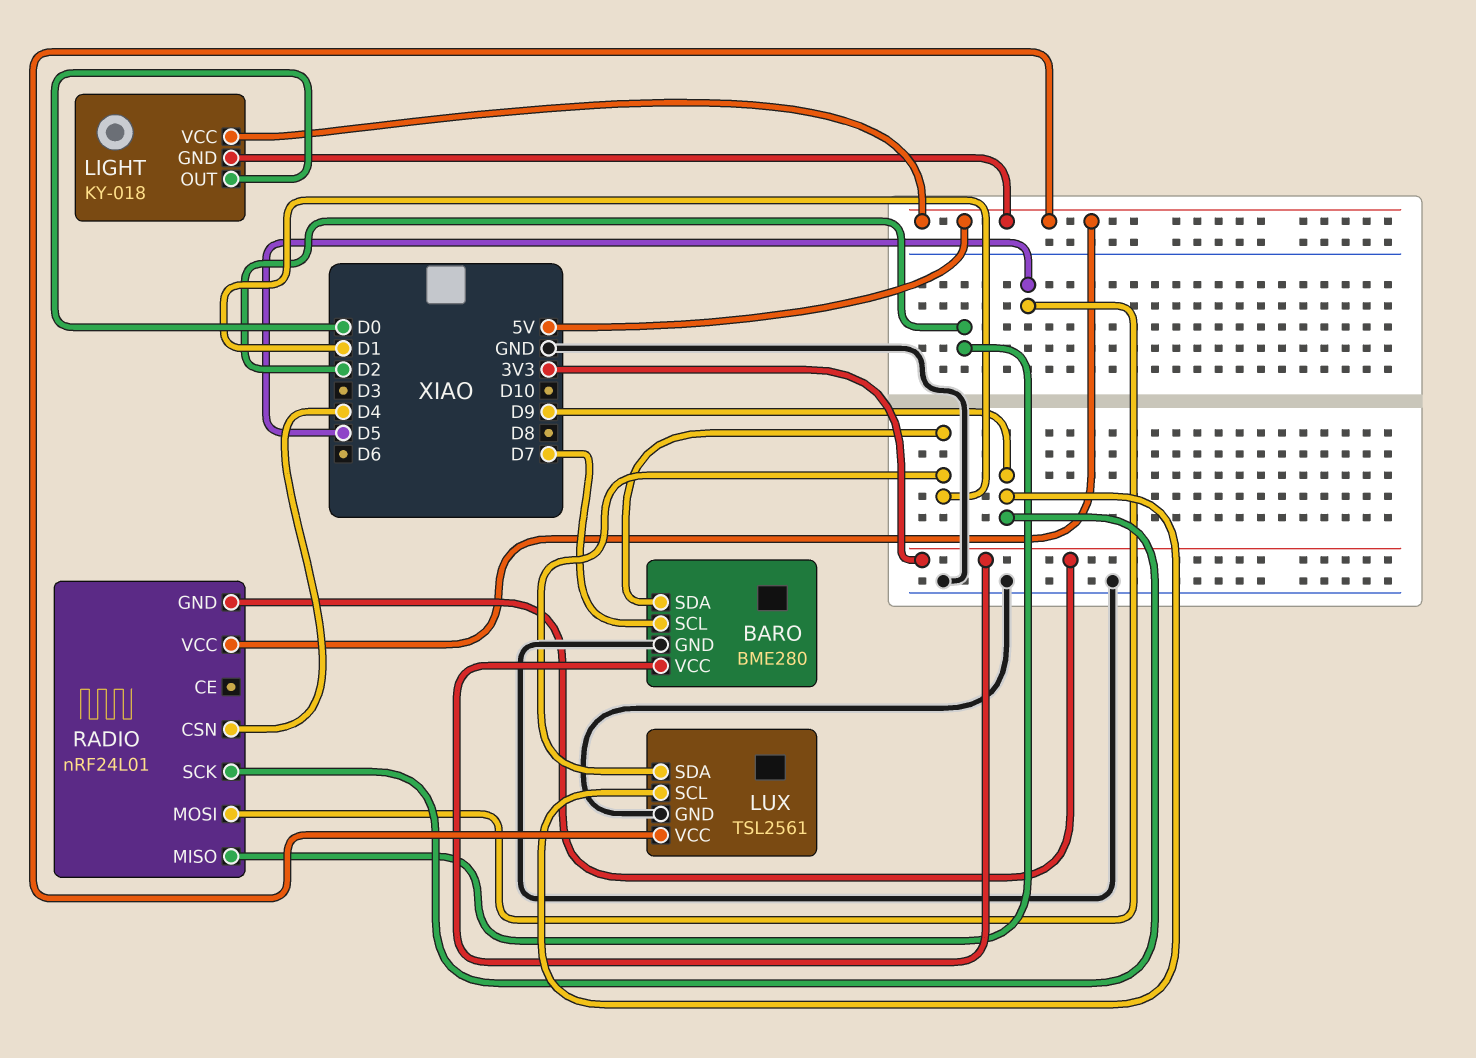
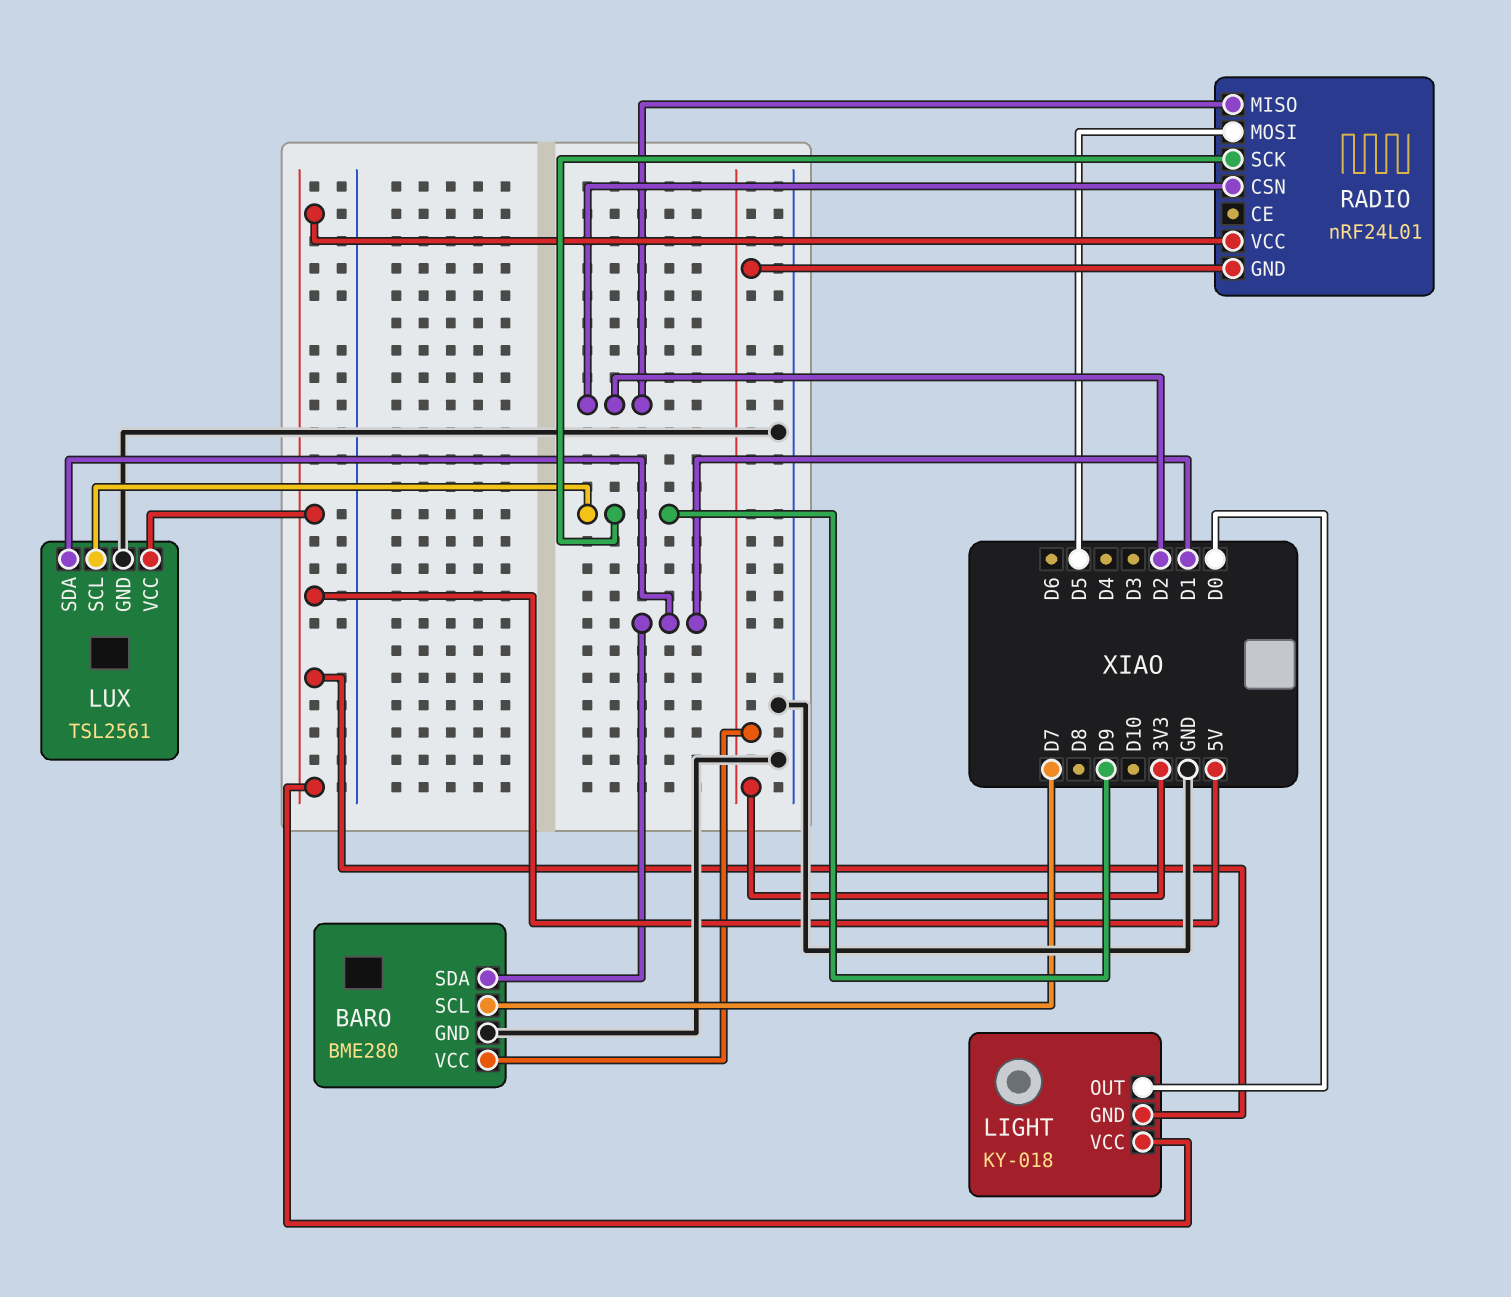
RADIO pin CSN: D4 -> D2

